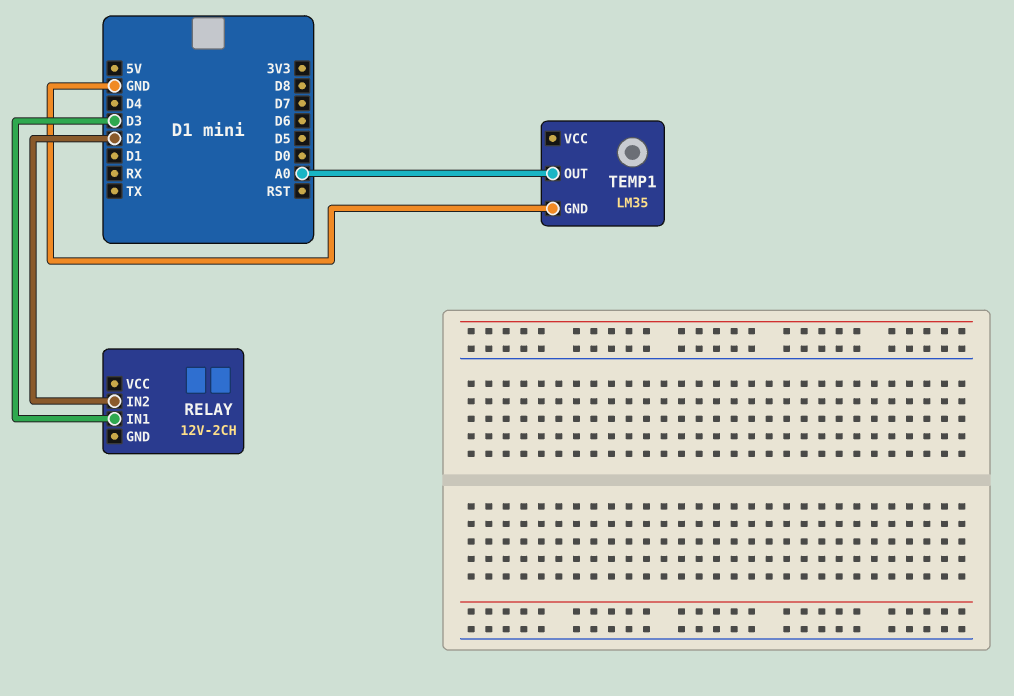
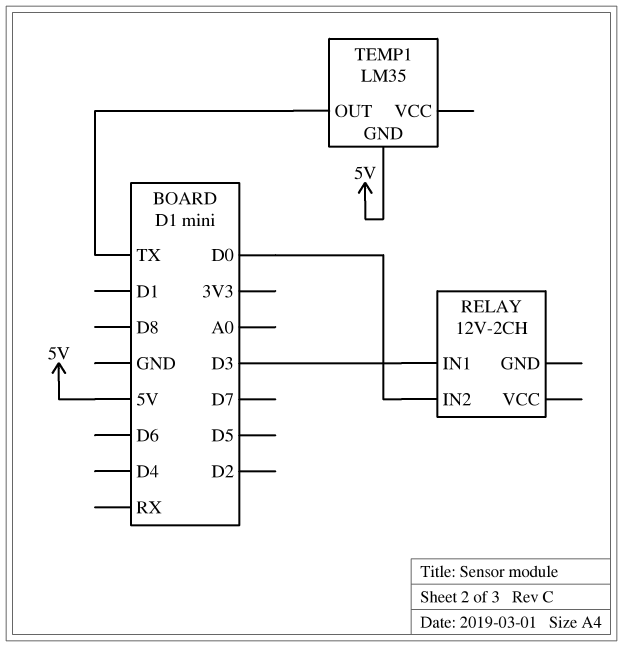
RELAY pin IN2: D2 -> D0
TEMP1 pin GND: GND -> 5V
TEMP1 pin OUT: A0 -> TX

